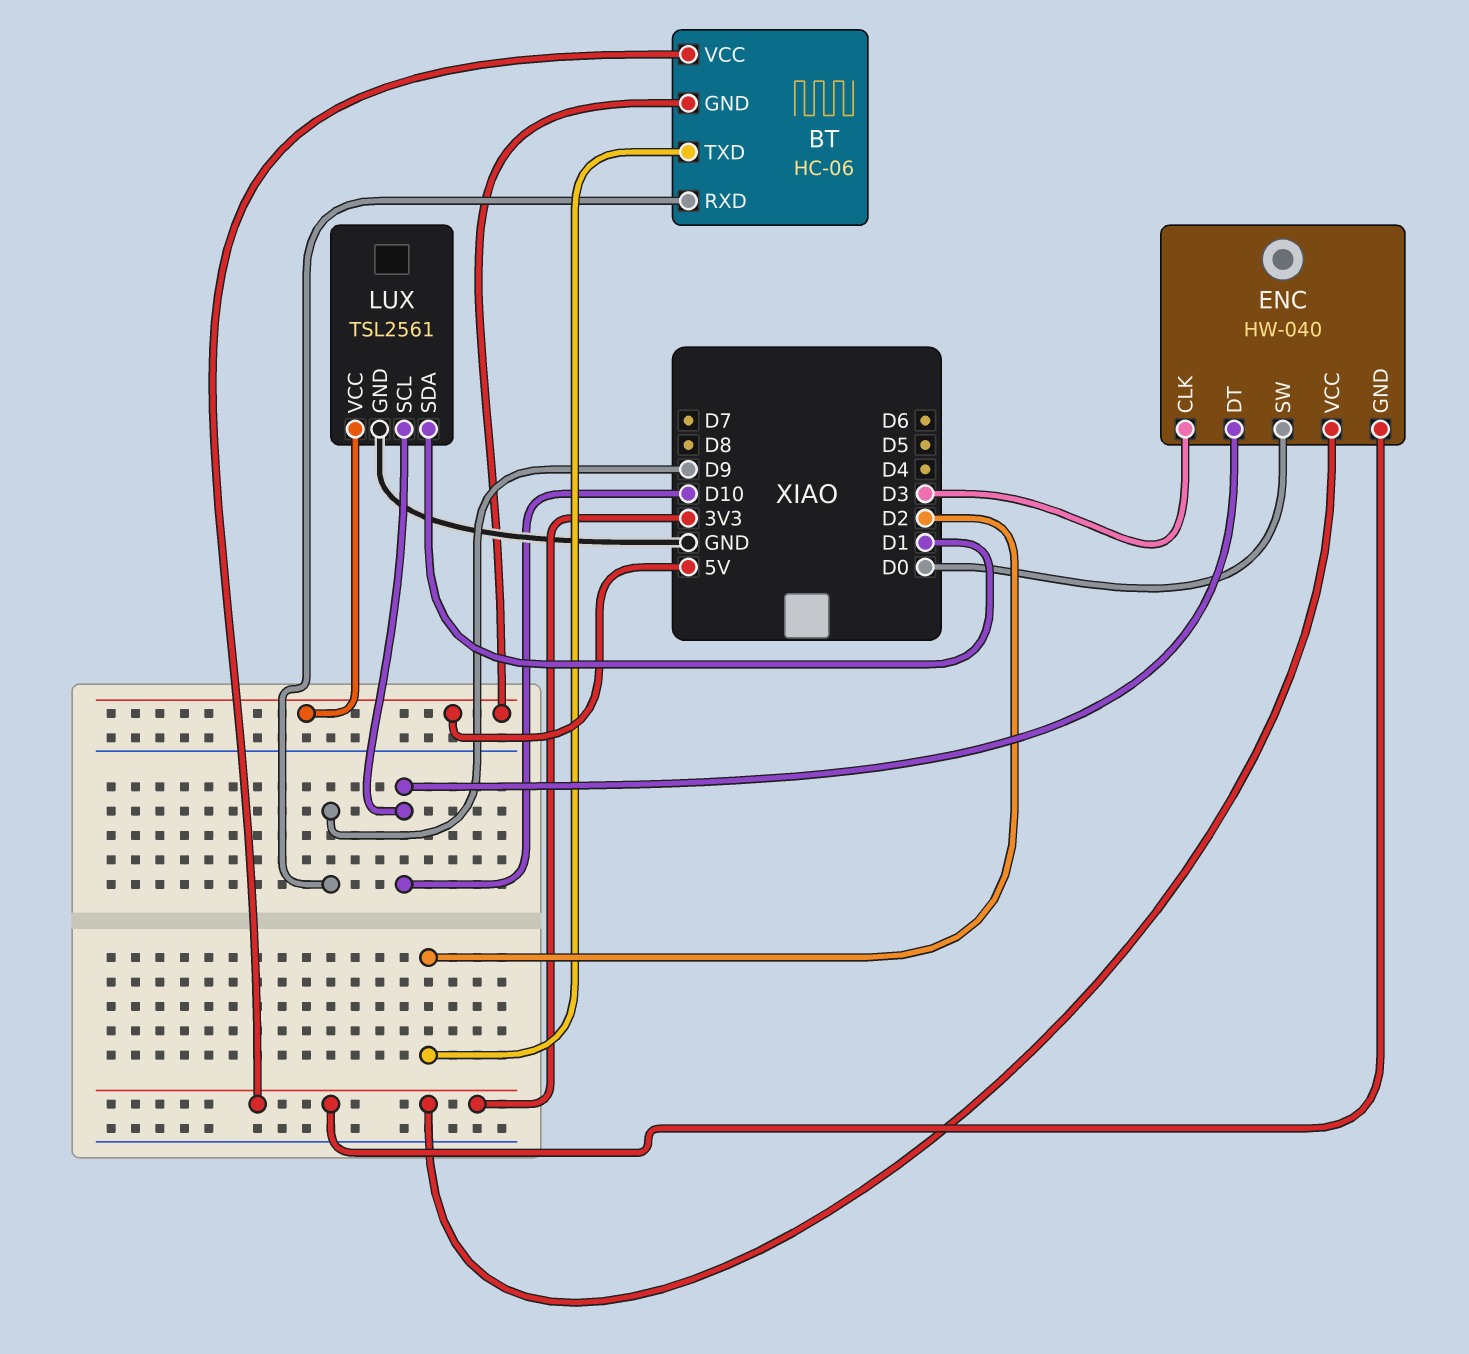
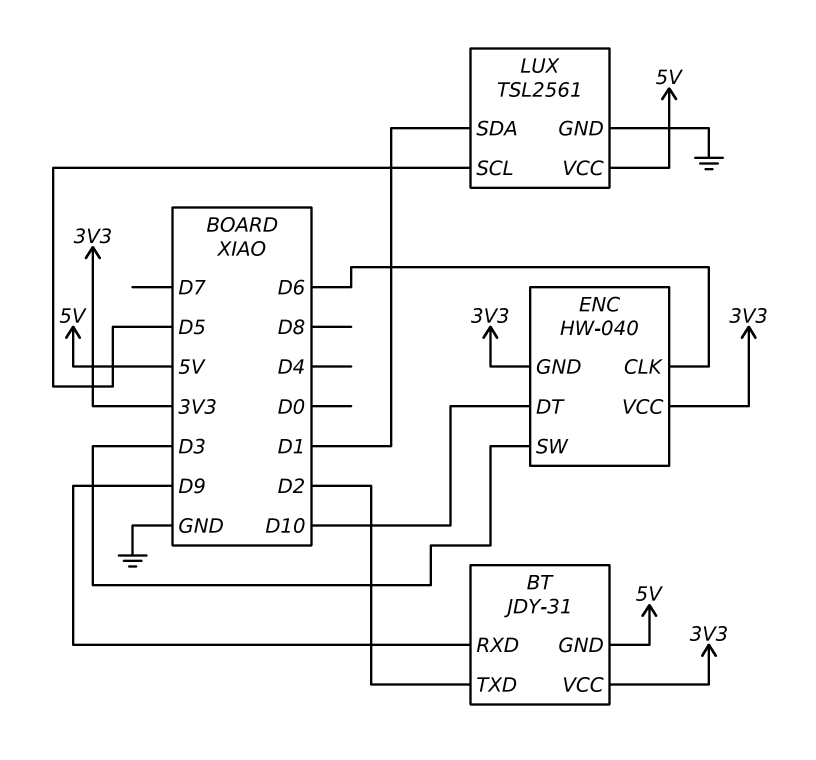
BT: HC-06 -> JDY-31
ENC pin CLK: D3 -> D6
ENC pin SW: D0 -> D3
LUX pin SCL: D10 -> D5

